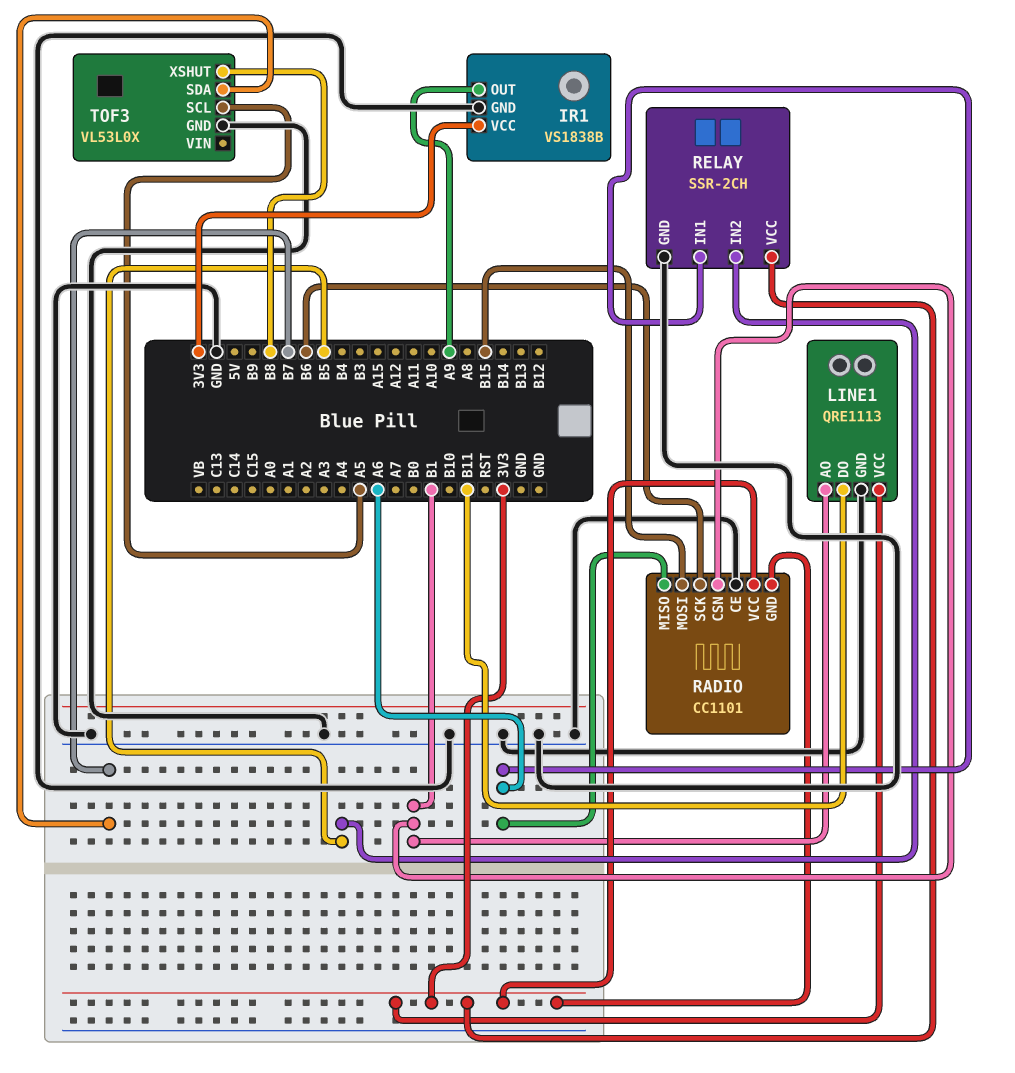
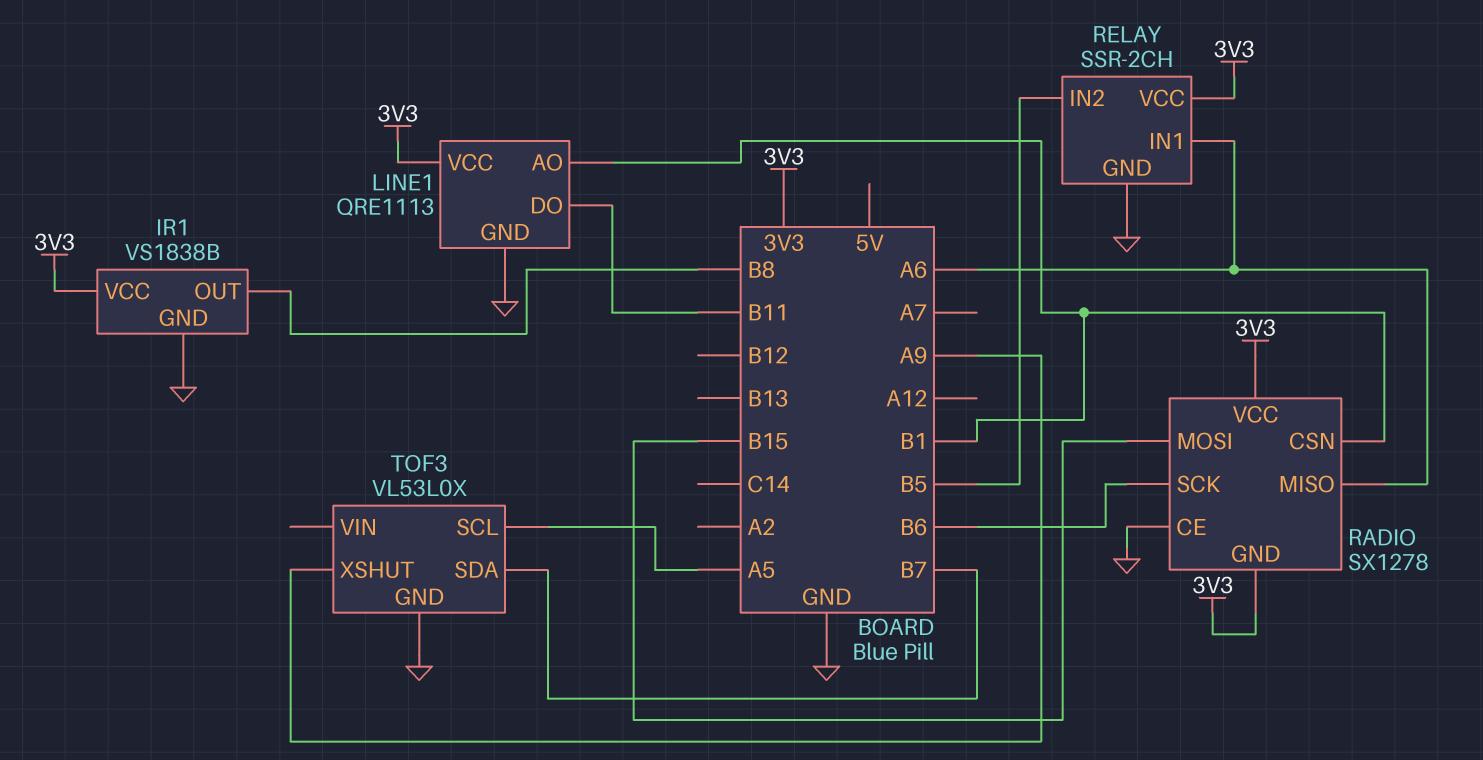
IR1 pin OUT: A9 -> B8
RADIO: CC1101 -> SX1278
TOF3 pin XSHUT: B8 -> A9

